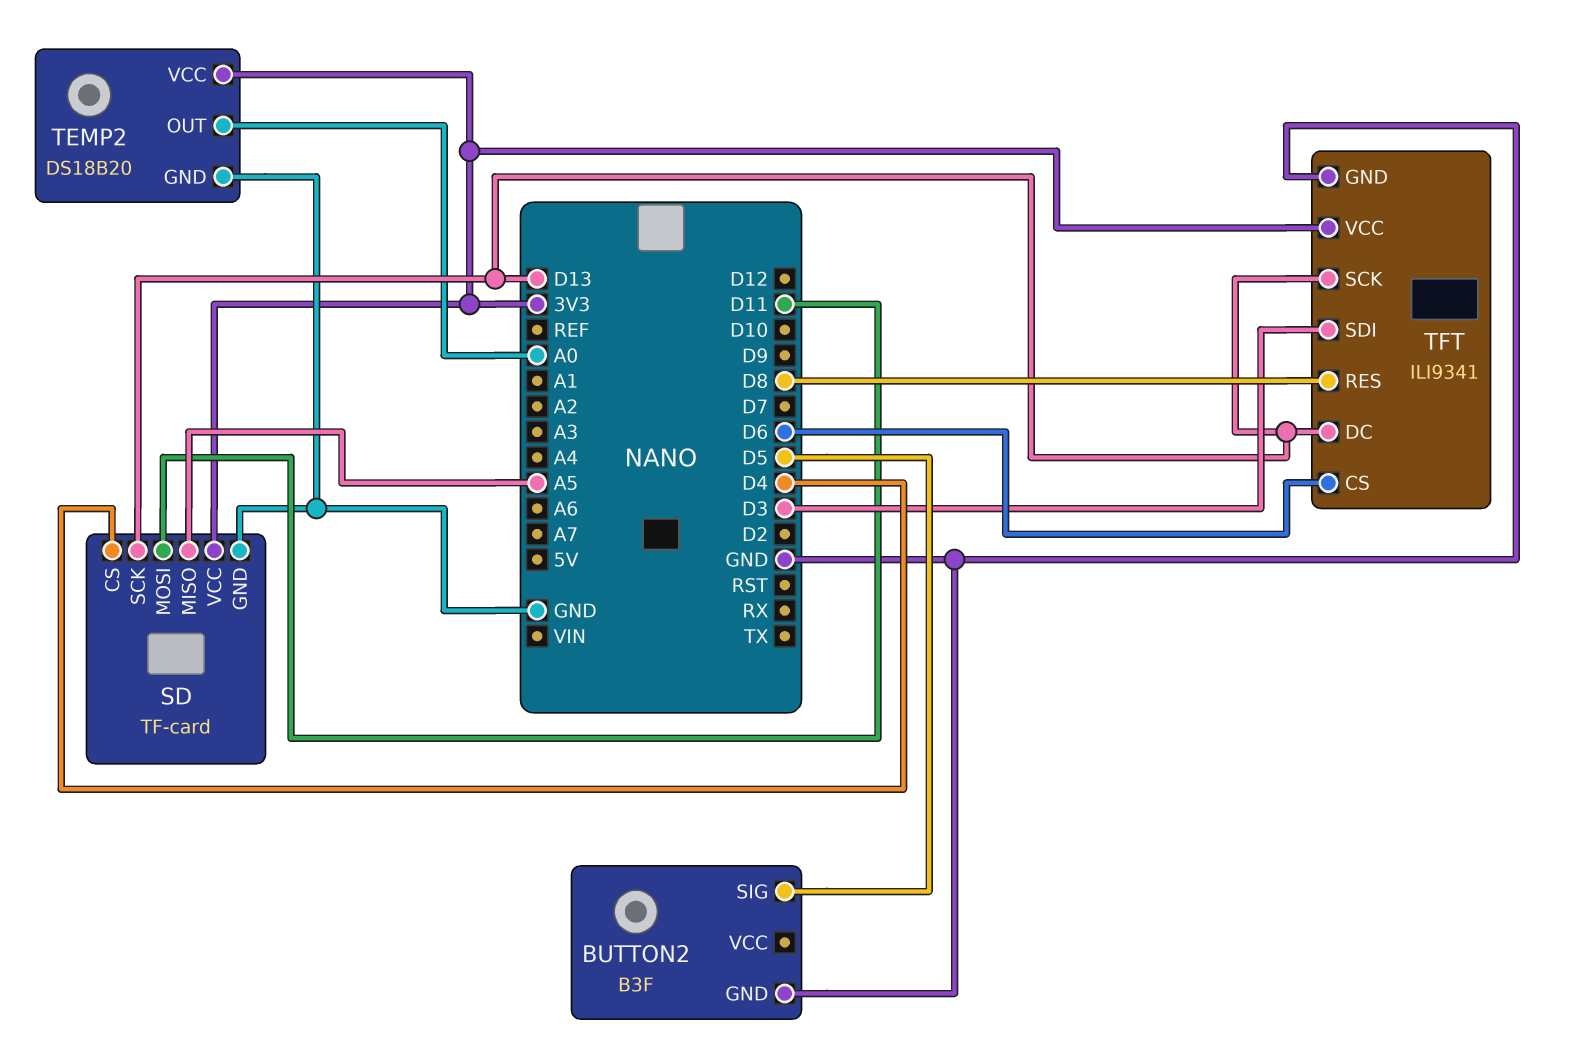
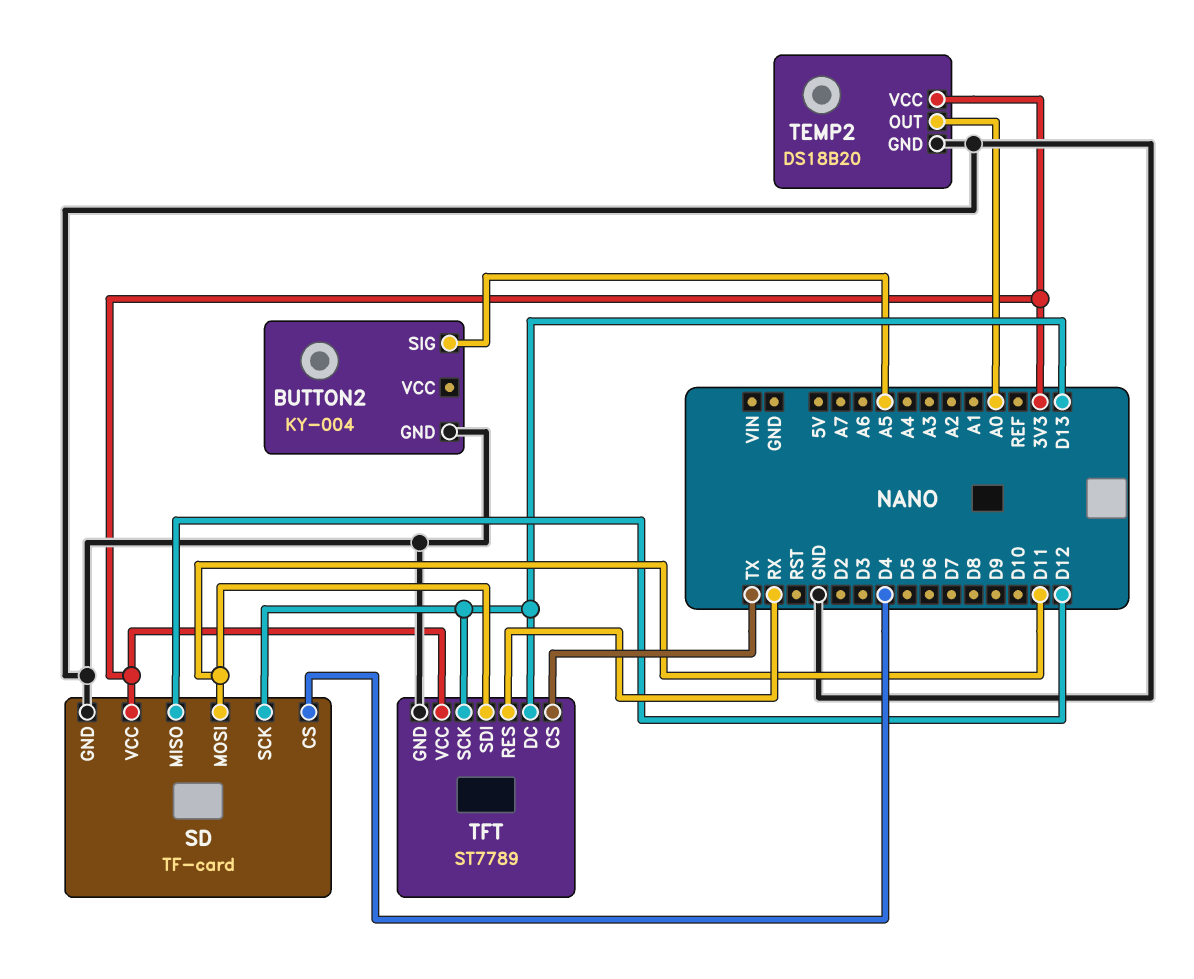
BUTTON2: B3F -> KY-004
BUTTON2 pin SIG: D5 -> A5
SD pin MISO: A5 -> D12
TFT: ILI9341 -> ST7789
TFT pin CS: D6 -> TX
TFT pin RES: D8 -> RX
TFT pin SDI: D3 -> D11

